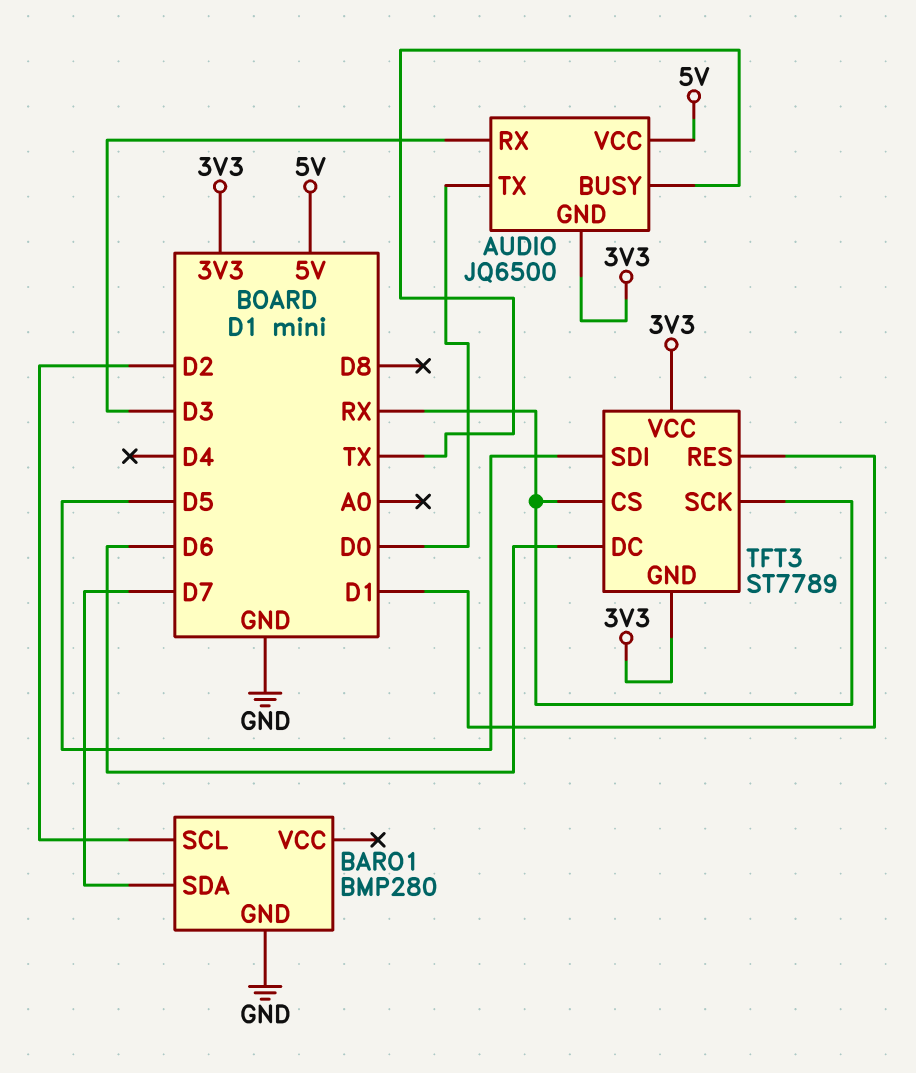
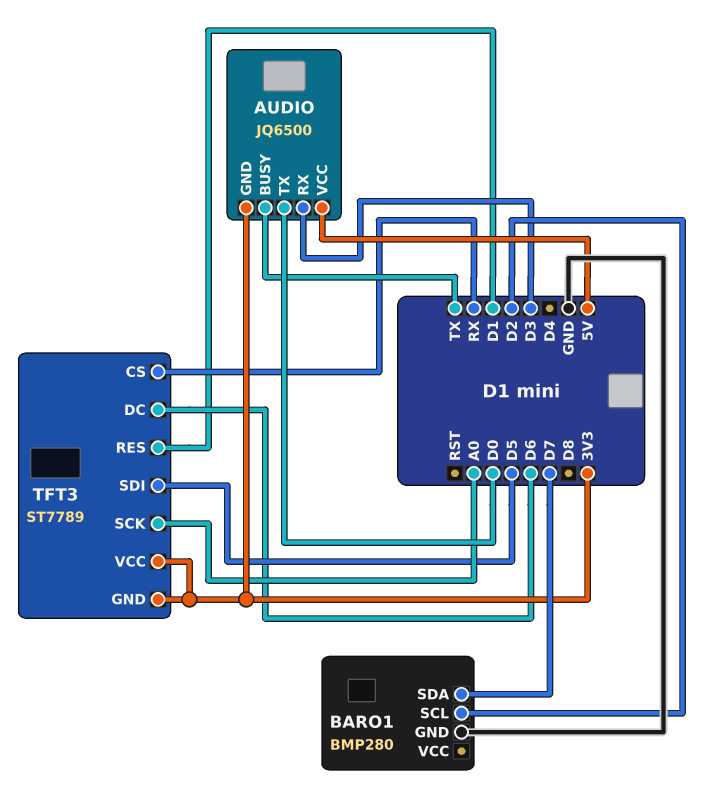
TFT3 pin SCK: RX -> A0

